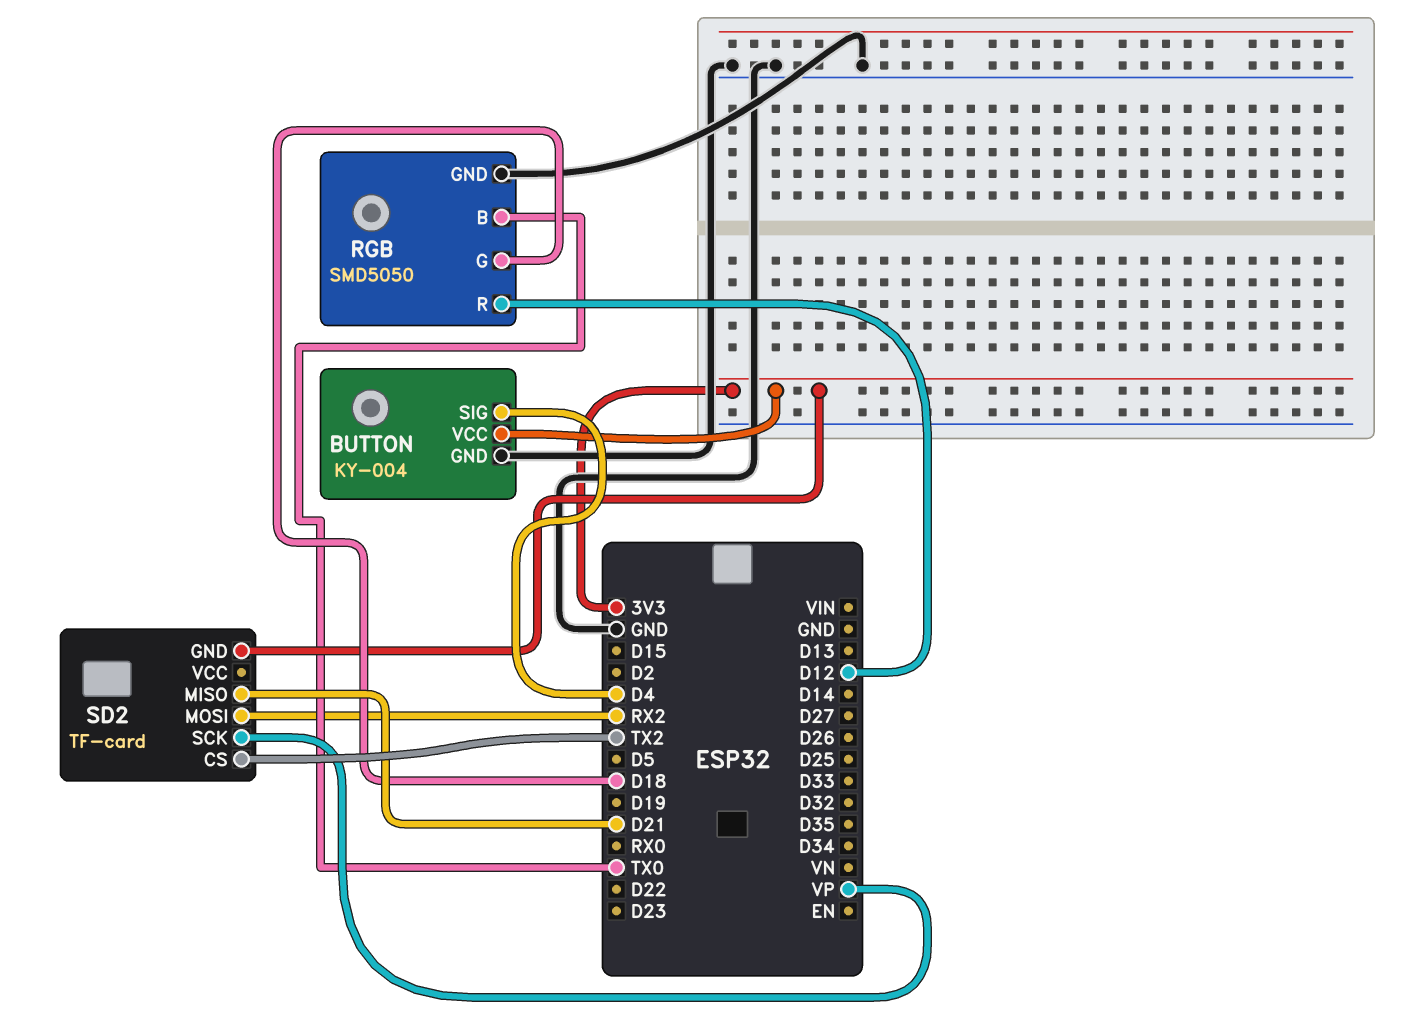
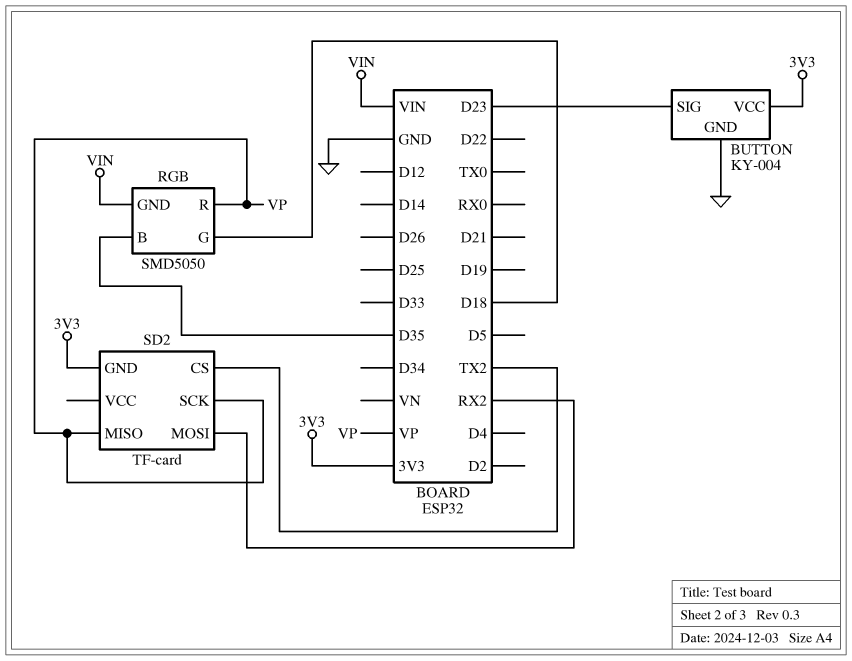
BUTTON pin SIG: D4 -> D23
RGB pin B: TX0 -> D35
RGB pin GND: GND -> VIN
RGB pin R: D12 -> VP
SD2 pin MISO: D21 -> VP

